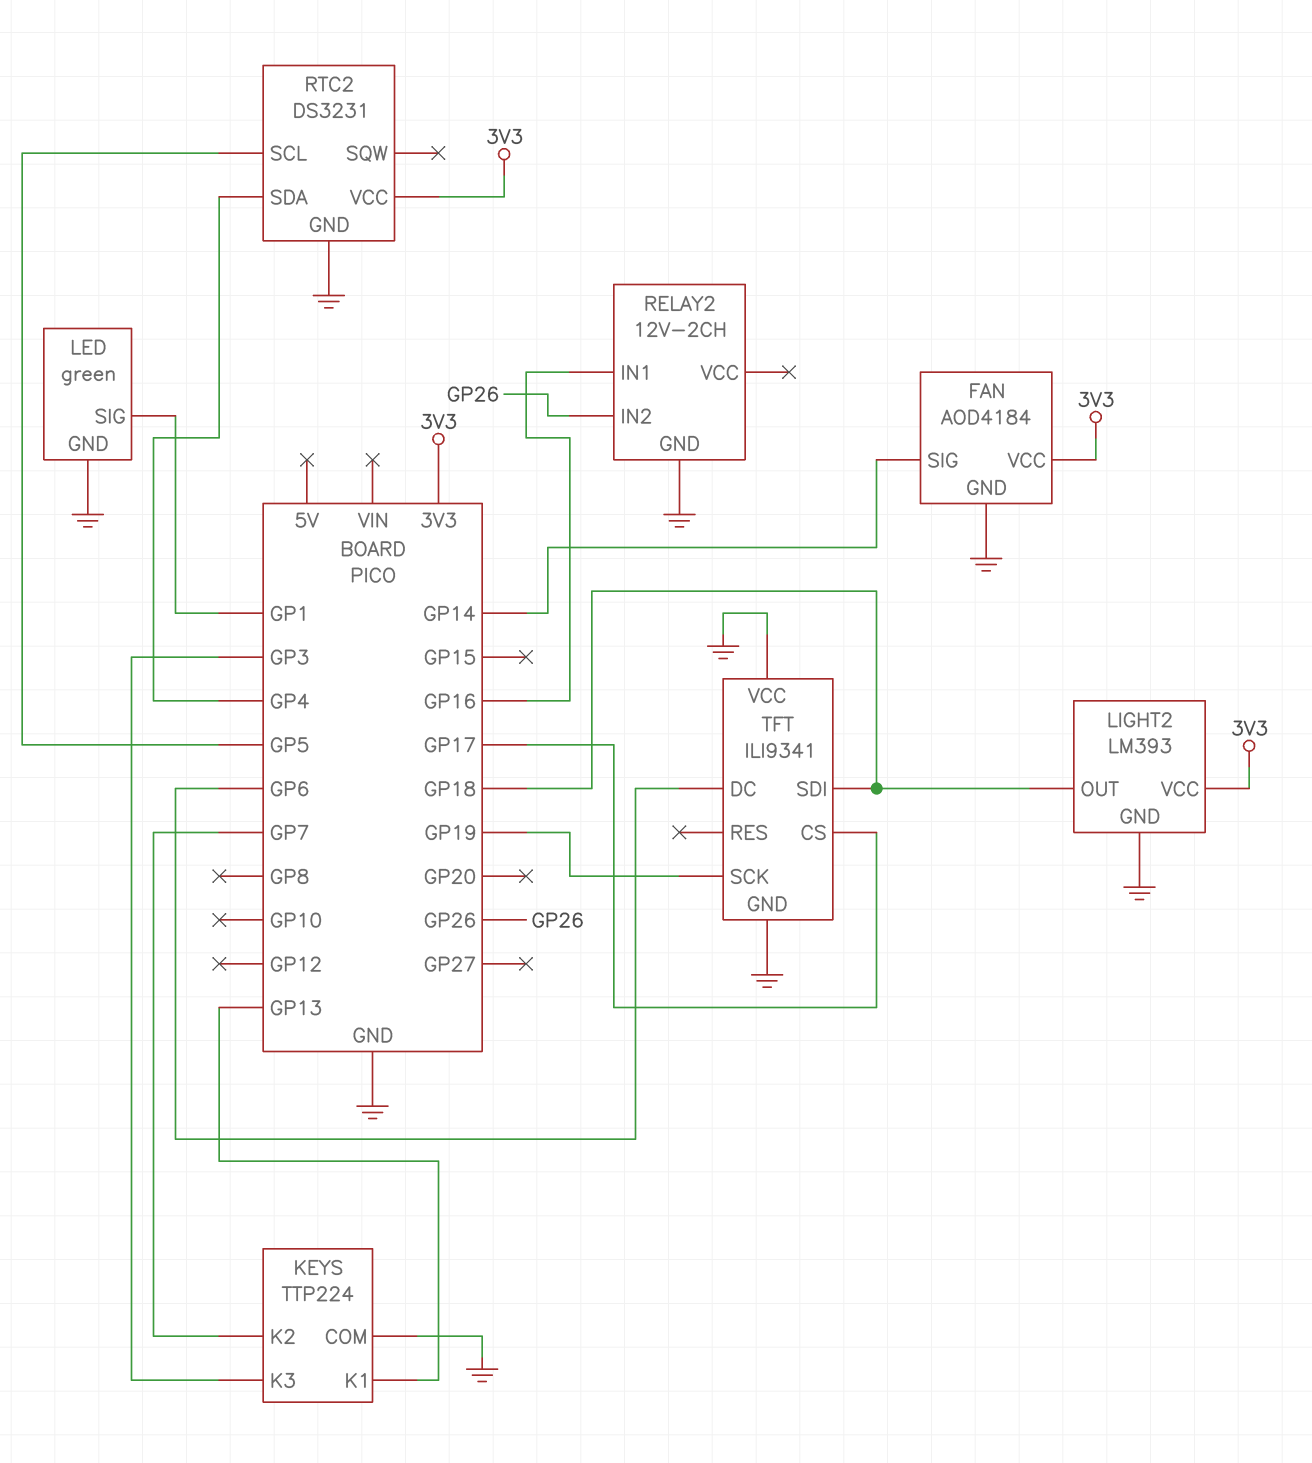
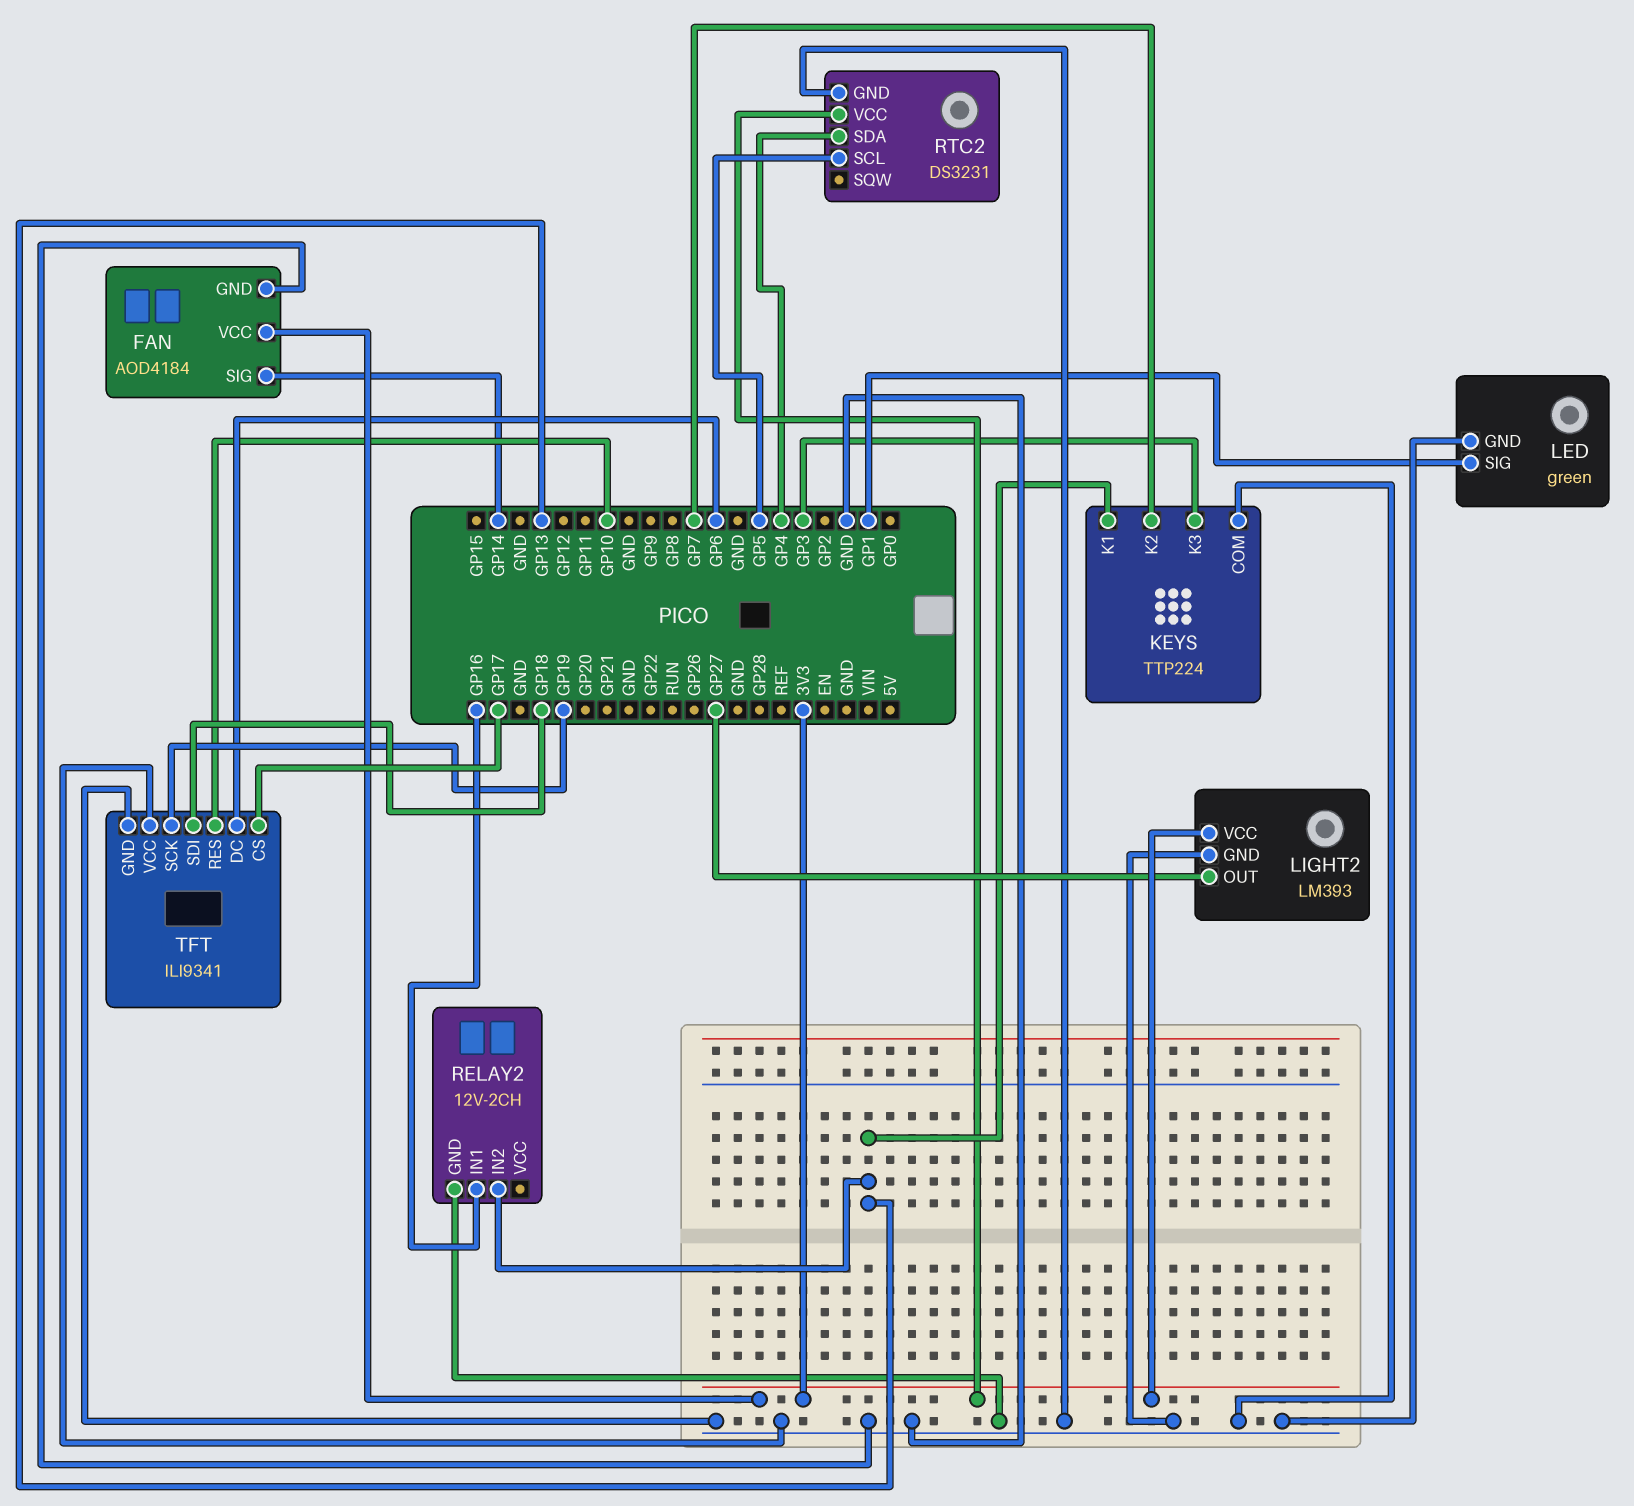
LIGHT2 pin OUT: GP18 -> GP27
RELAY2 pin IN2: GP26 -> GP13
TFT pin RES: none -> GP10

